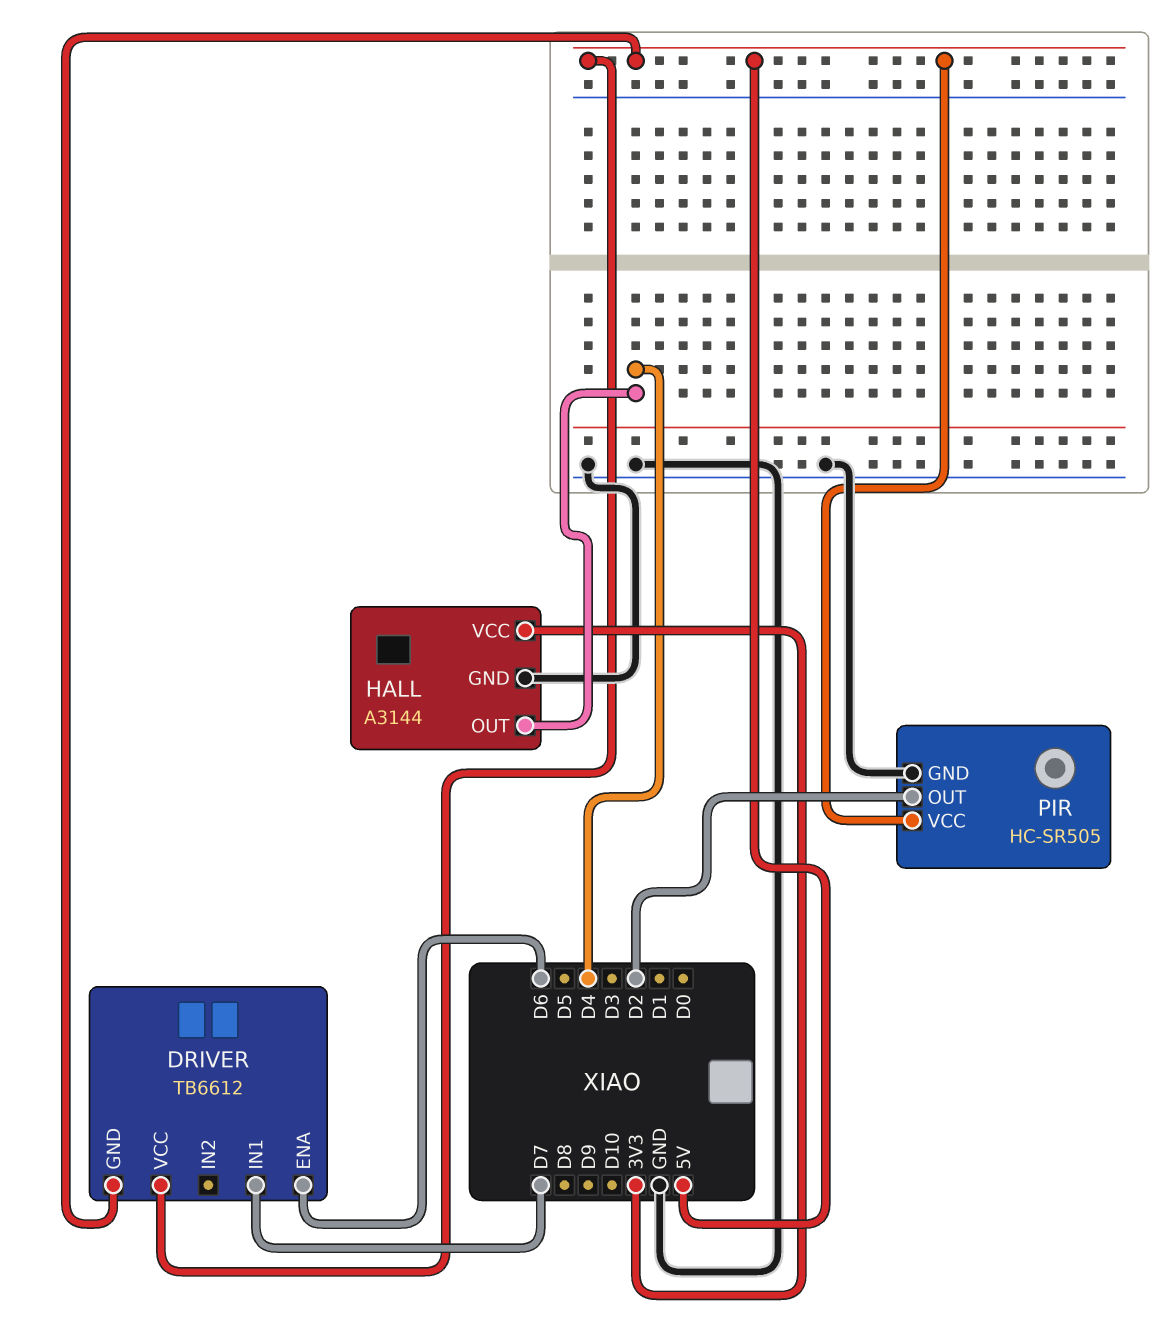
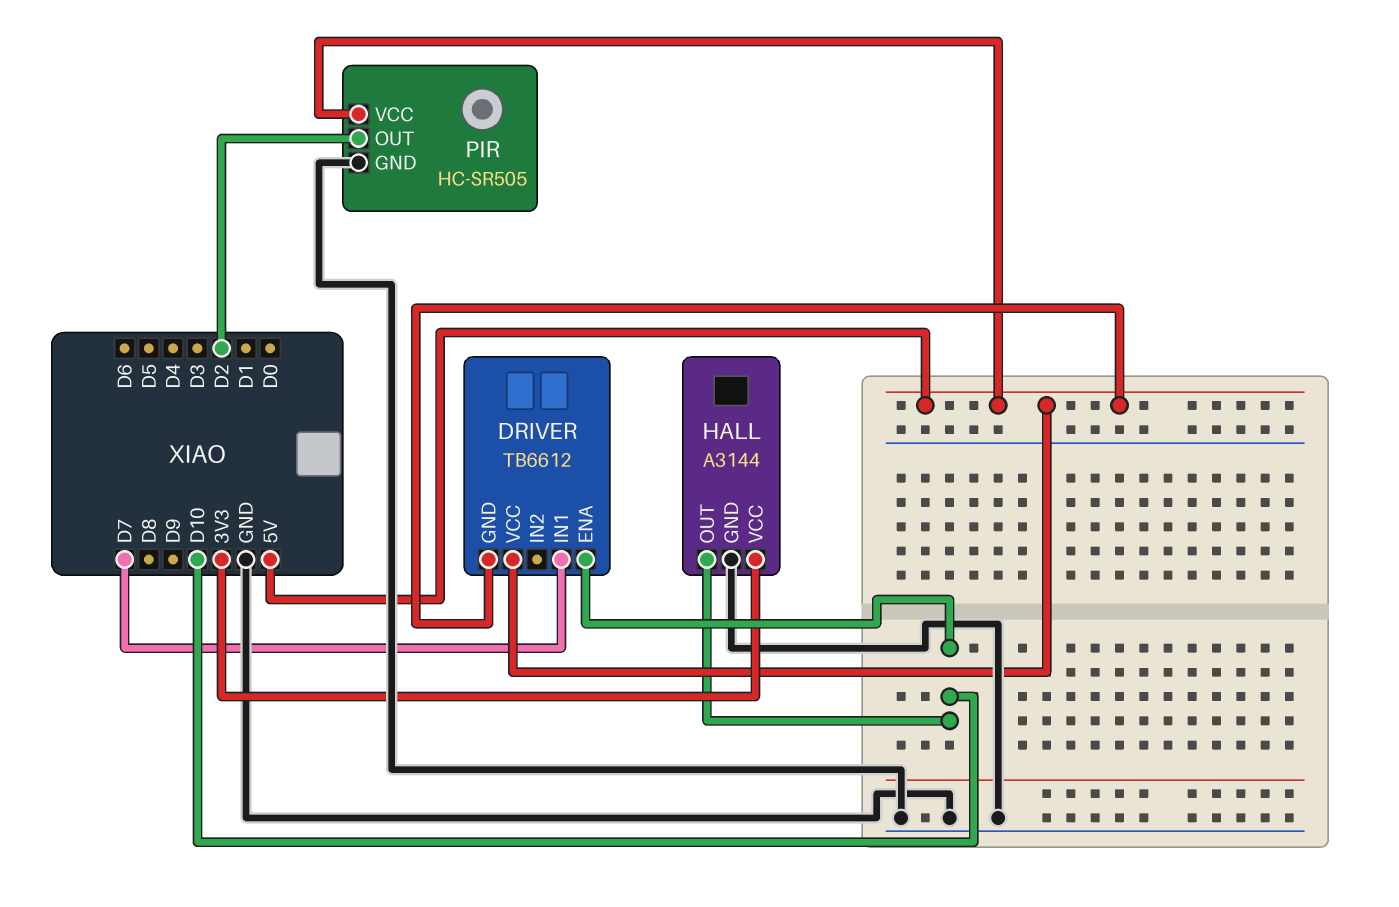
DRIVER pin ENA: D6 -> D10
HALL pin OUT: D4 -> D10

